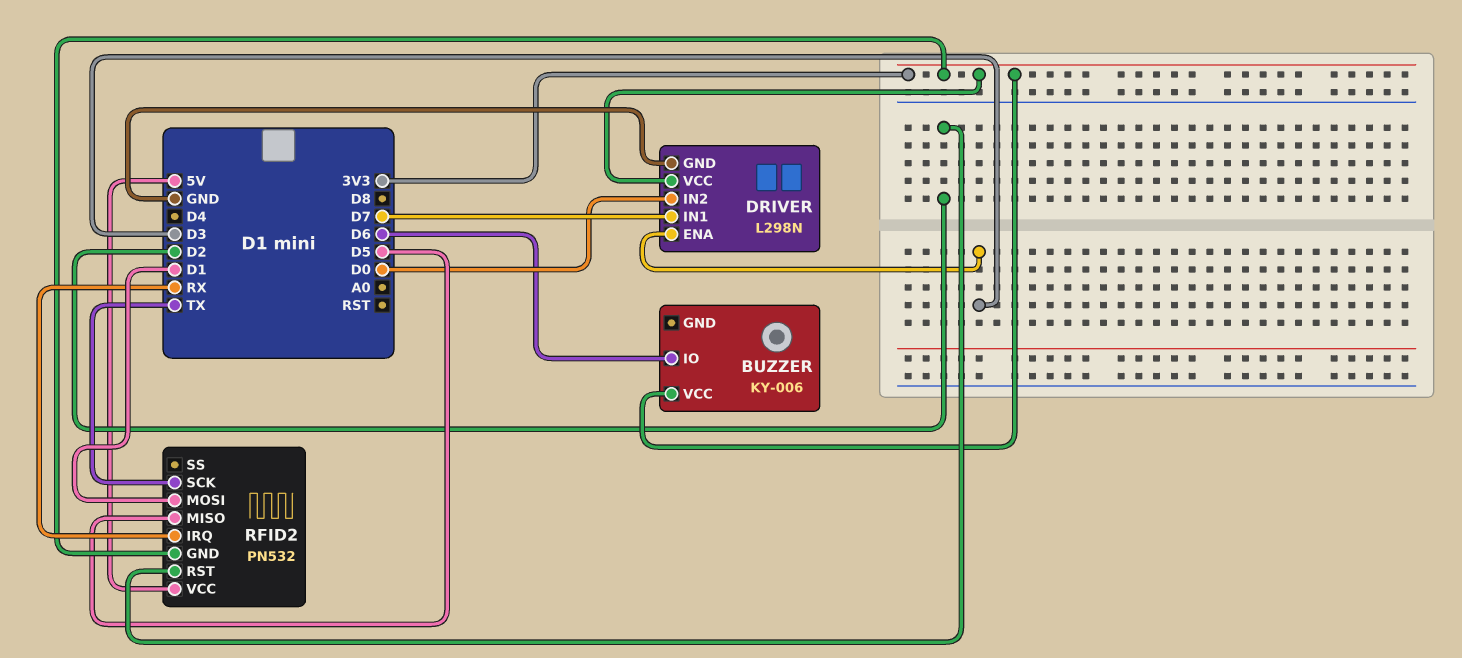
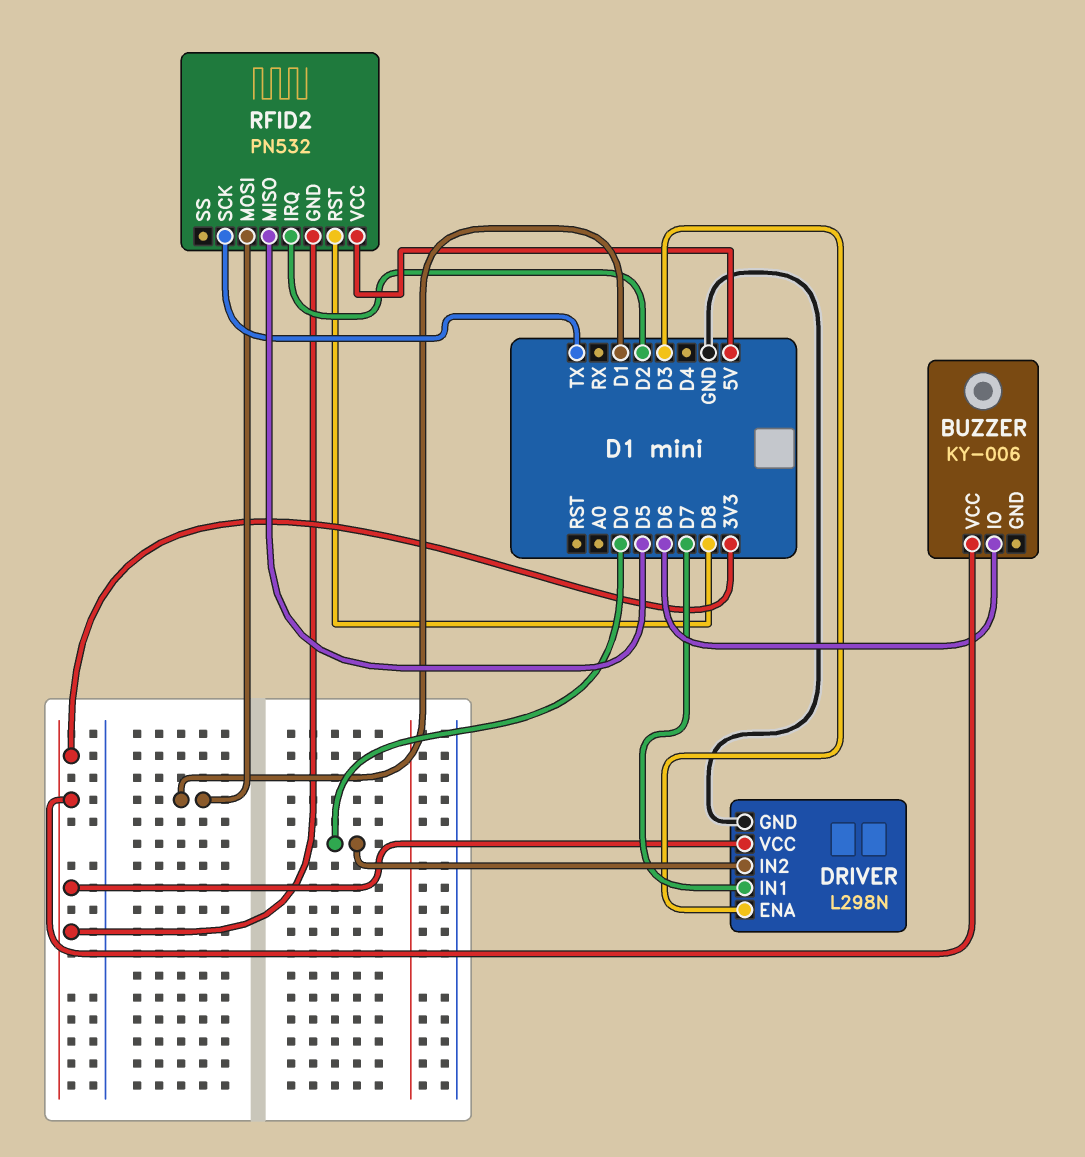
RFID2 pin IRQ: RX -> D2
RFID2 pin RST: D2 -> D8

